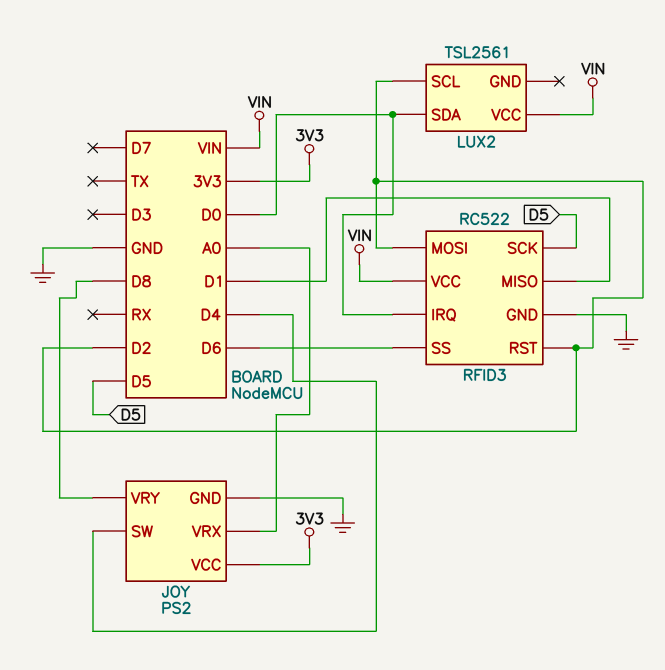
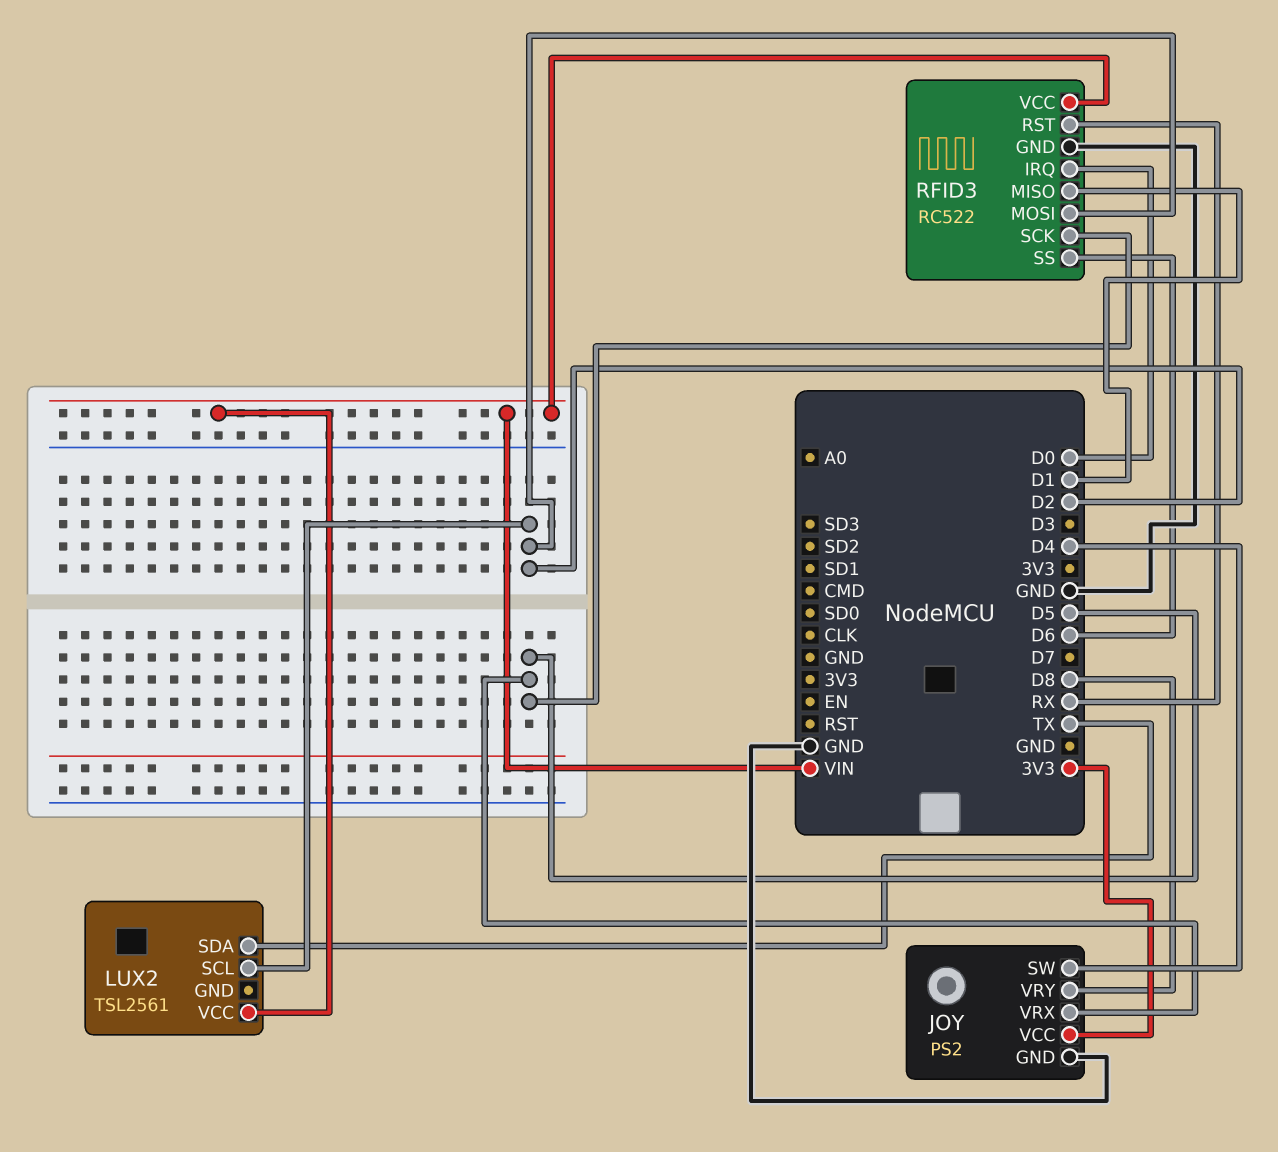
JOY pin VRX: A0 -> D5
LUX2 pin SDA: D0 -> TX
RFID3 pin RST: D2 -> RX

